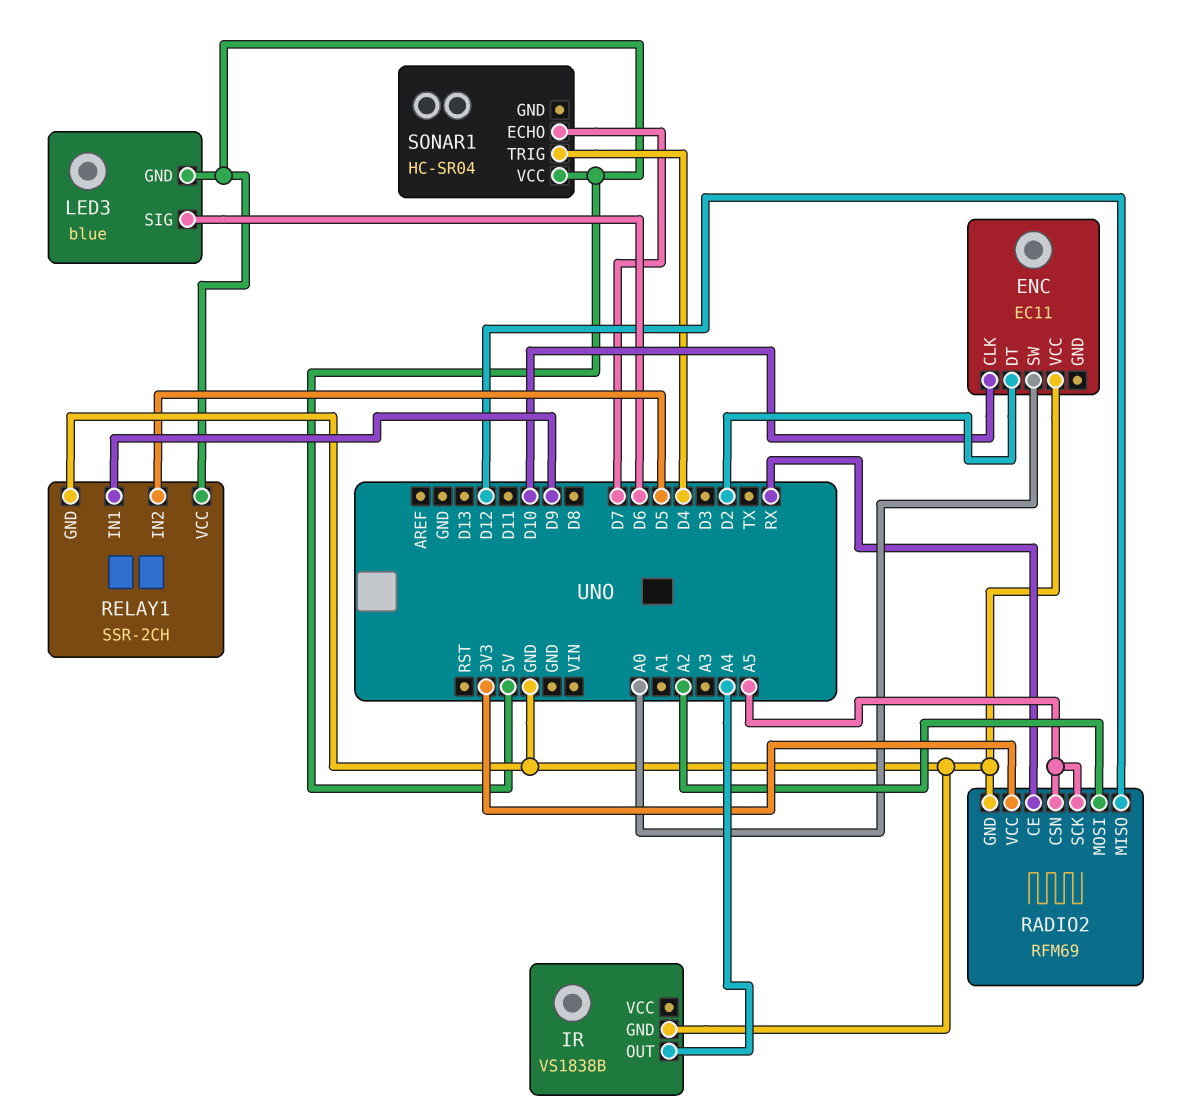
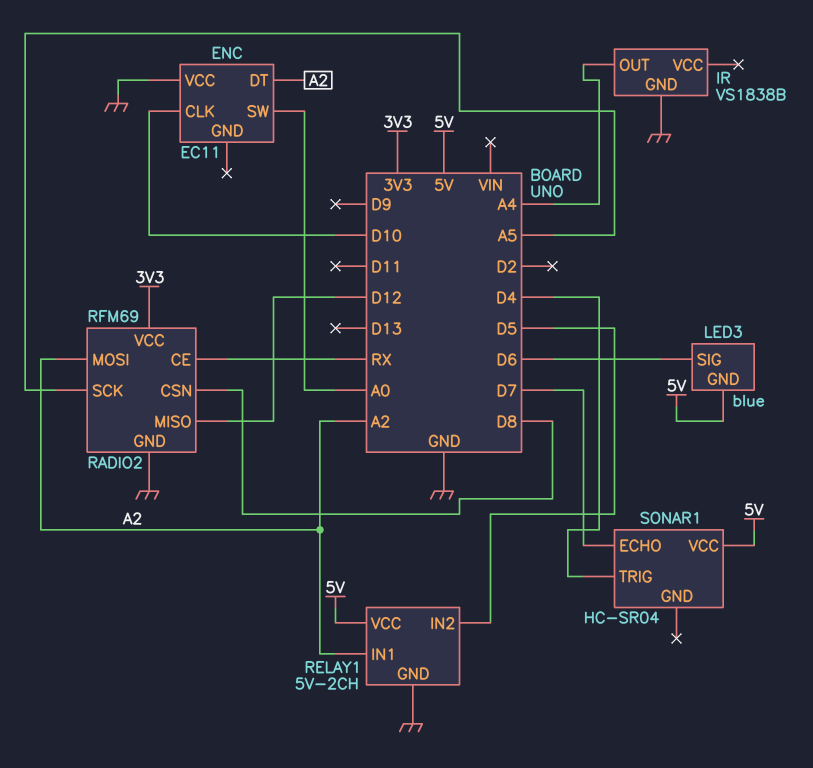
ENC pin DT: D2 -> A2
RADIO2 pin CSN: A5 -> D8
RELAY1: SSR-2CH -> 5V-2CH
RELAY1 pin IN1: D9 -> A2

